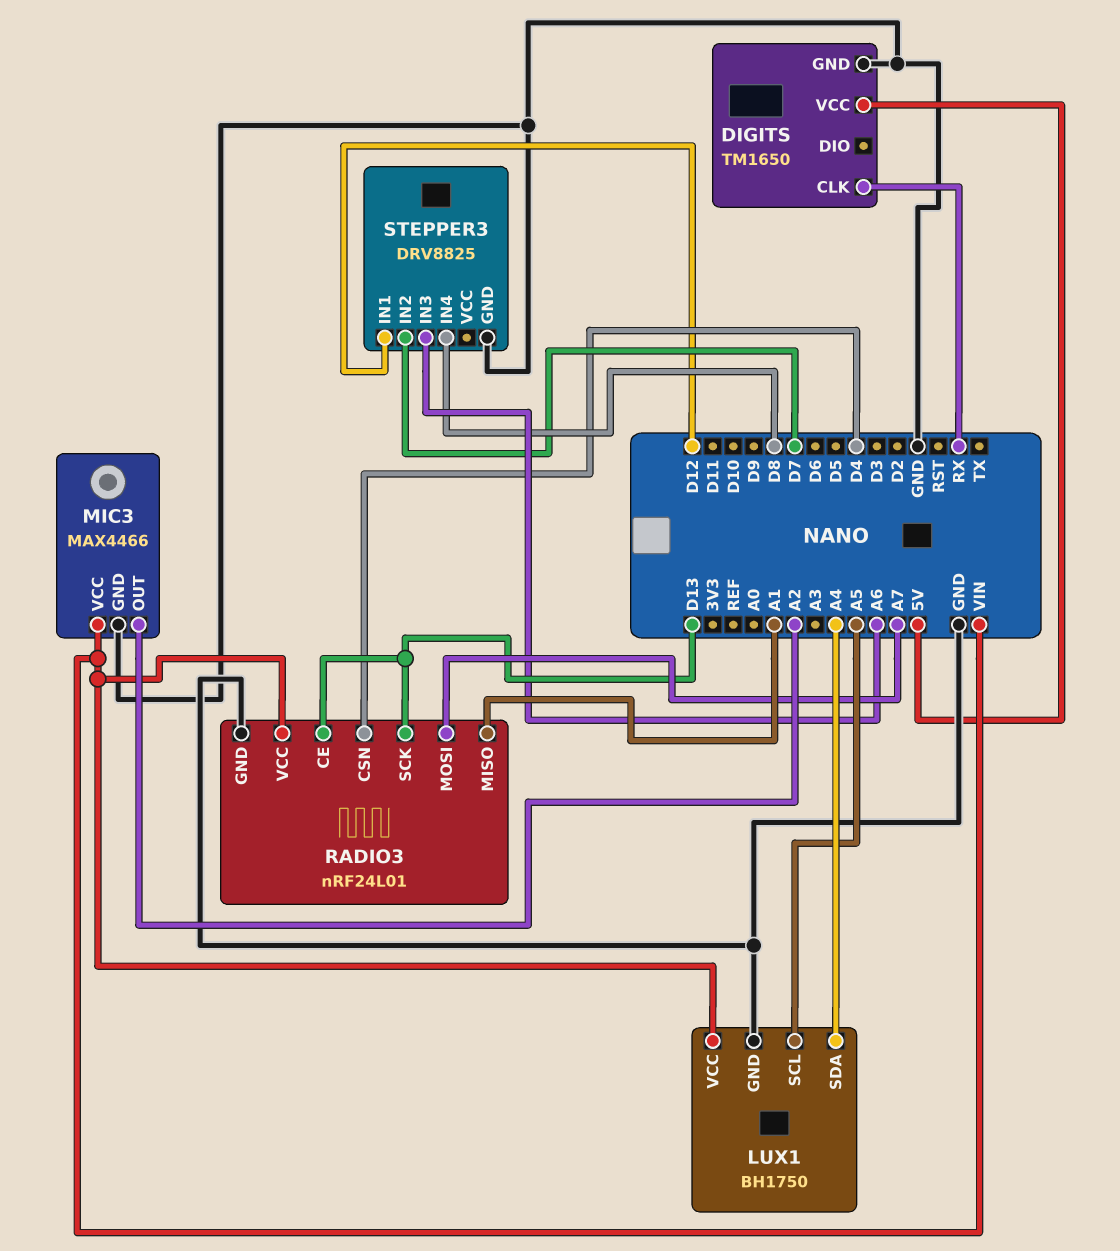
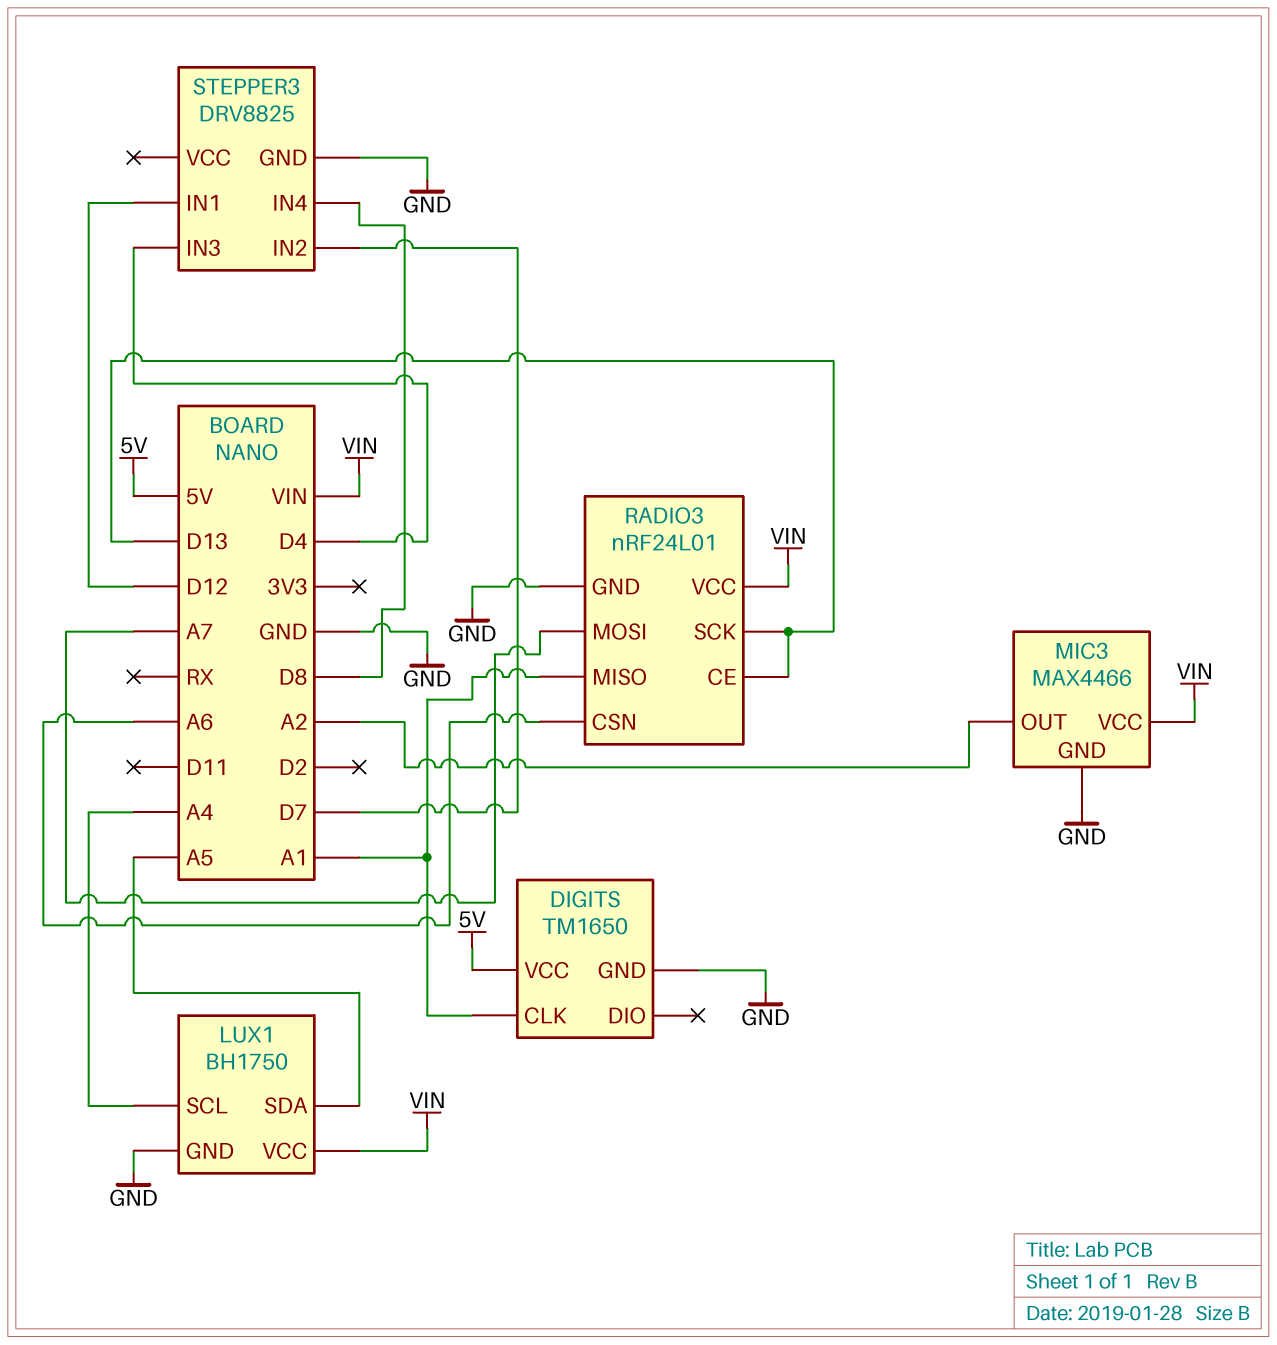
DIGITS pin CLK: RX -> A1
LUX1 pin SCL: A5 -> A4
LUX1 pin SDA: A4 -> A5
RADIO3 pin CSN: D4 -> A6
STEPPER3 pin IN3: A6 -> D4

